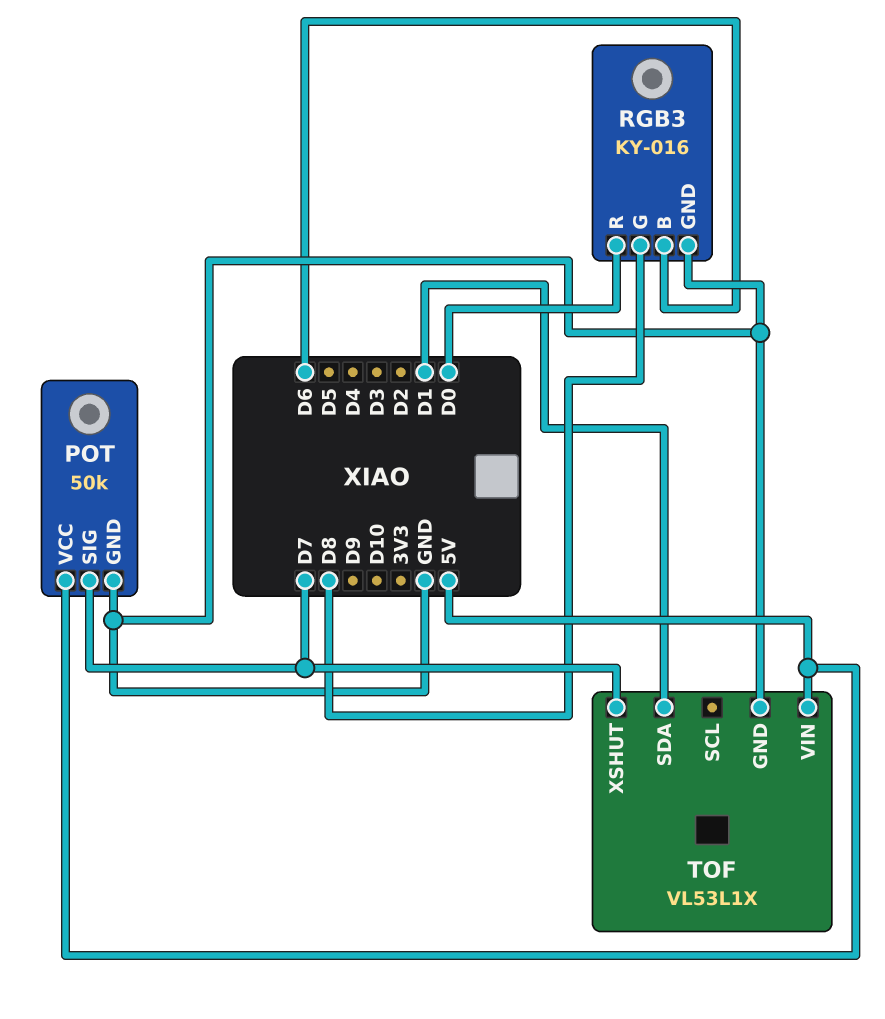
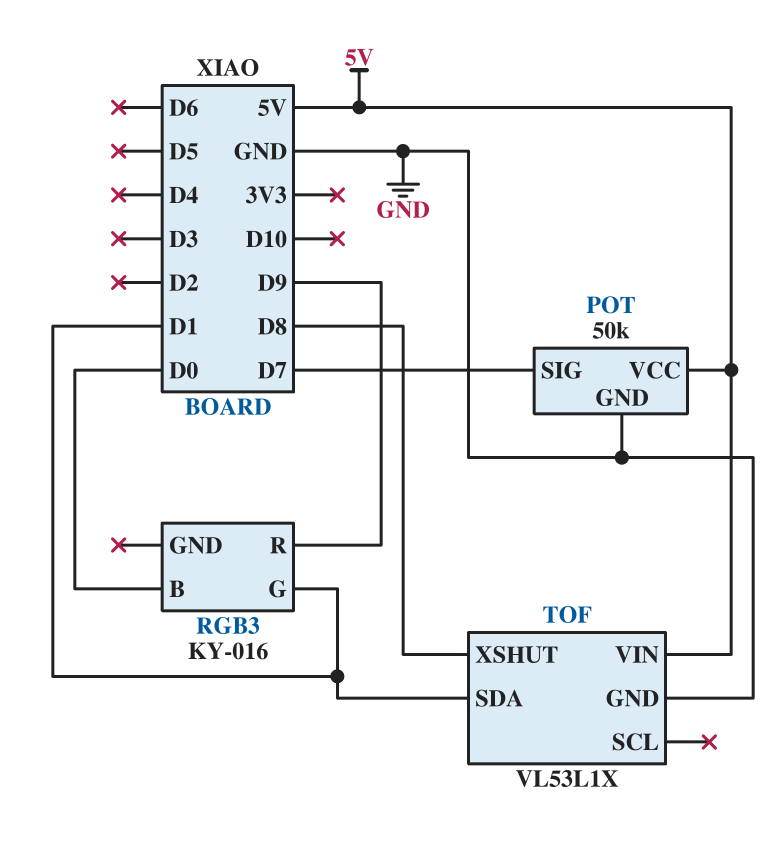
RGB3 pin B: D6 -> D0
RGB3 pin G: D8 -> D1
RGB3 pin GND: GND -> none
RGB3 pin R: D0 -> D9
TOF pin XSHUT: D7 -> D8

